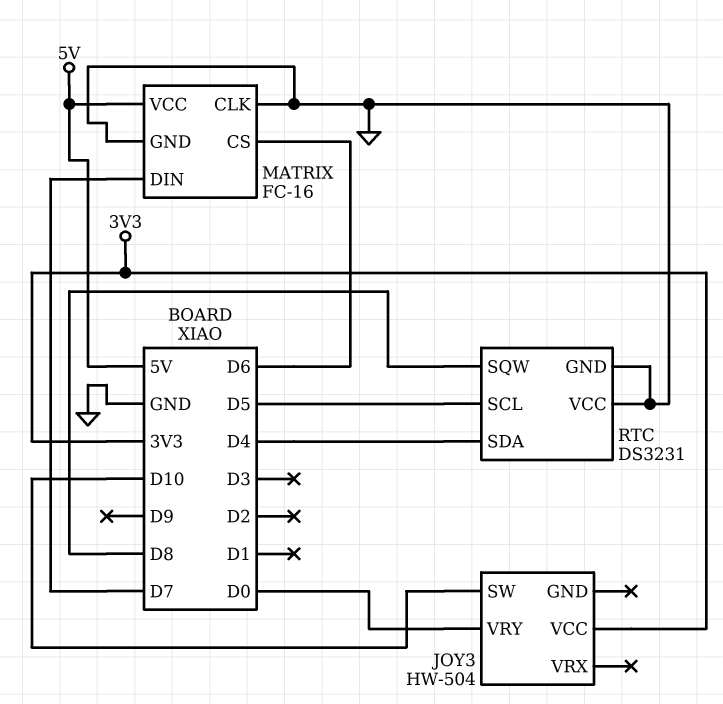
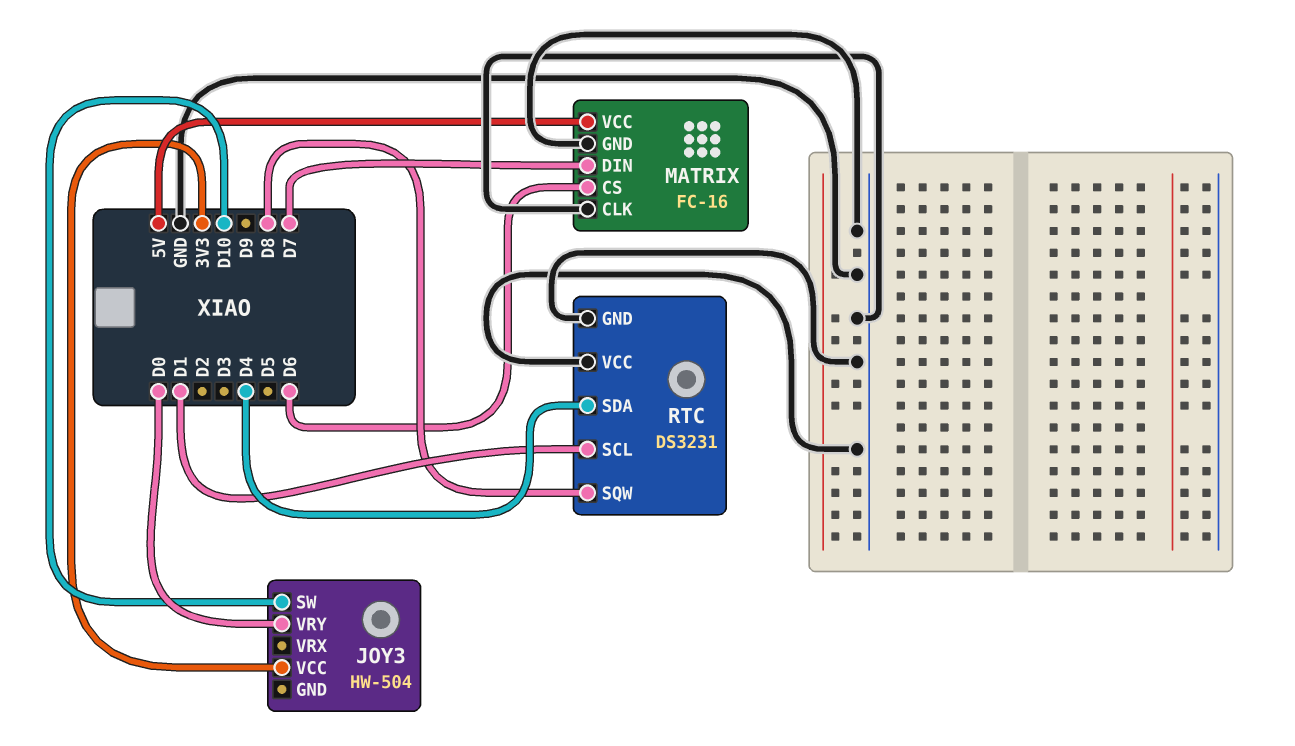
RTC pin SCL: D5 -> D1

